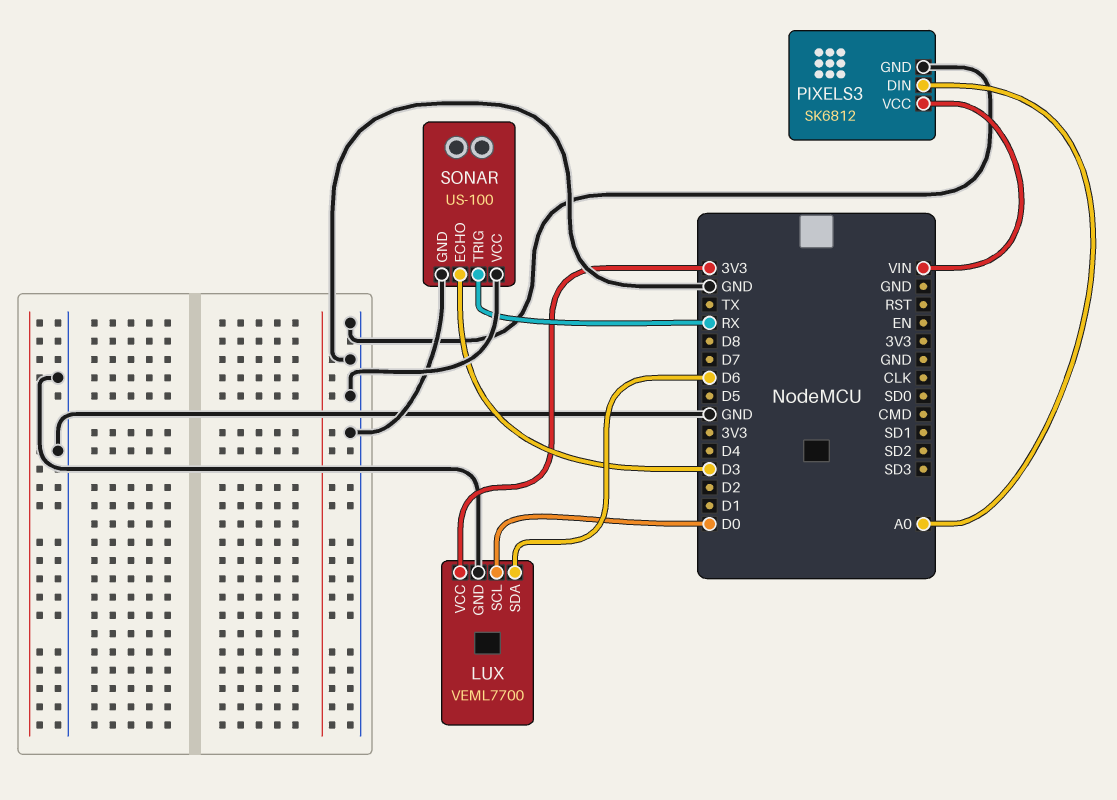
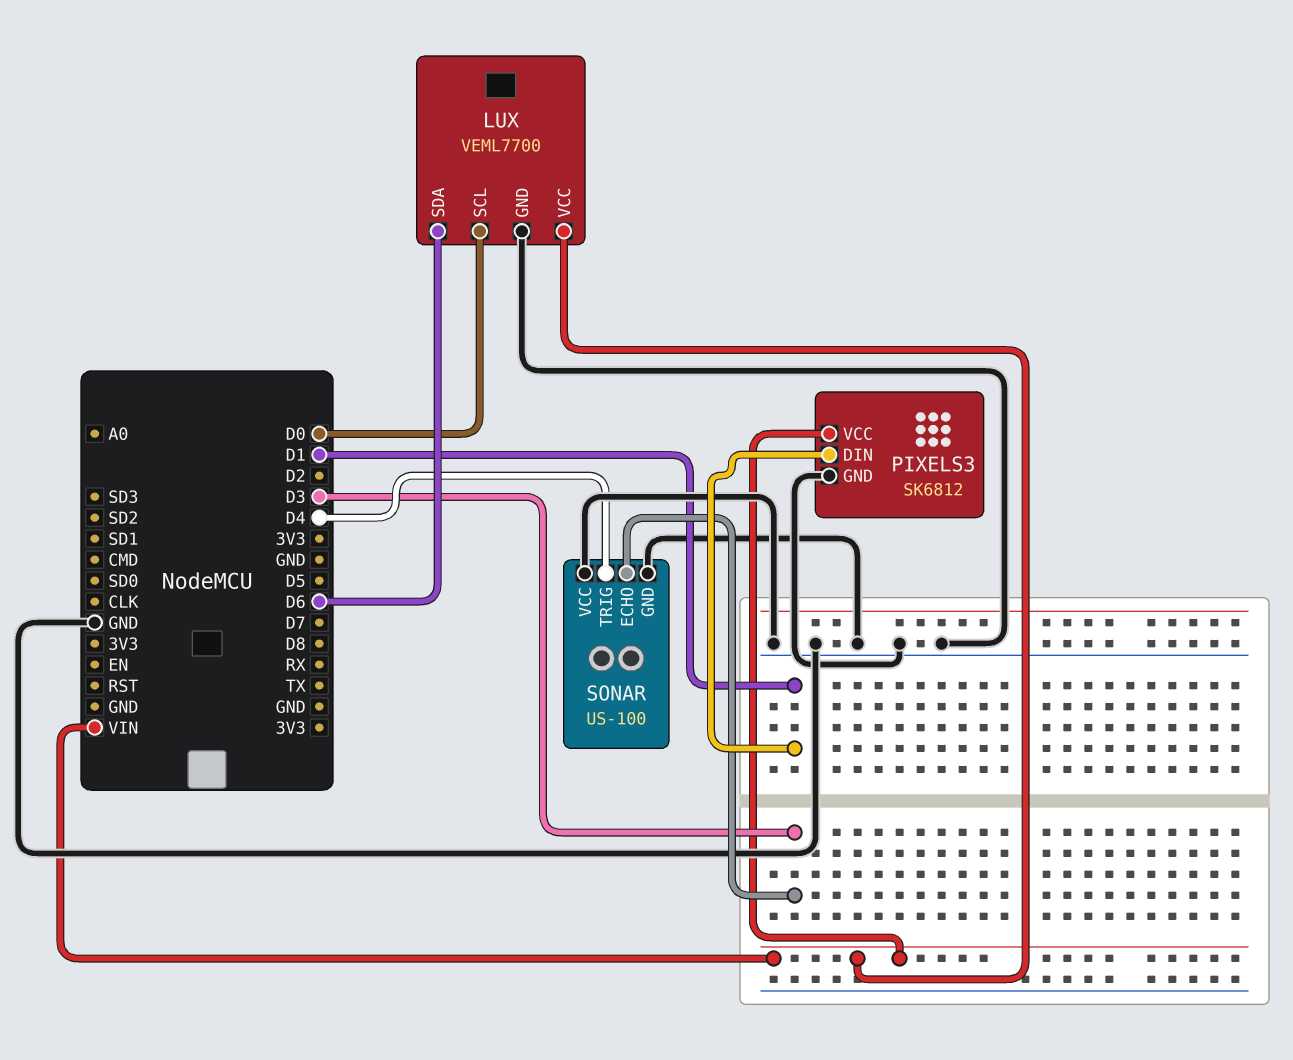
LUX pin VCC: 3V3 -> VIN
PIXELS3 pin DIN: A0 -> D1
SONAR pin TRIG: RX -> D4

